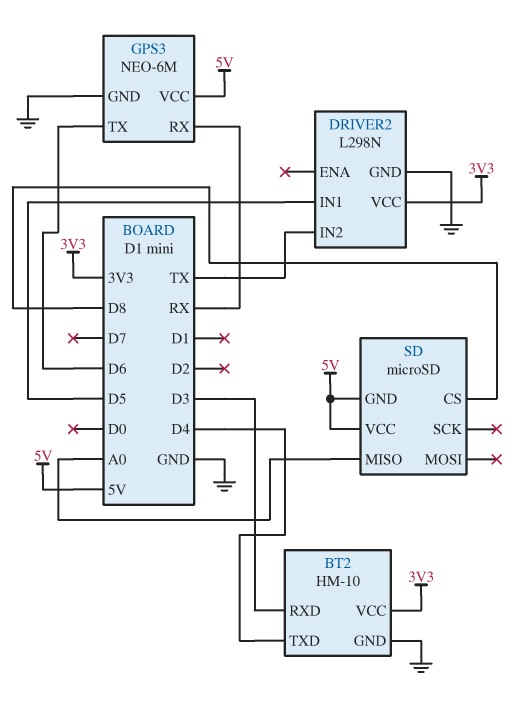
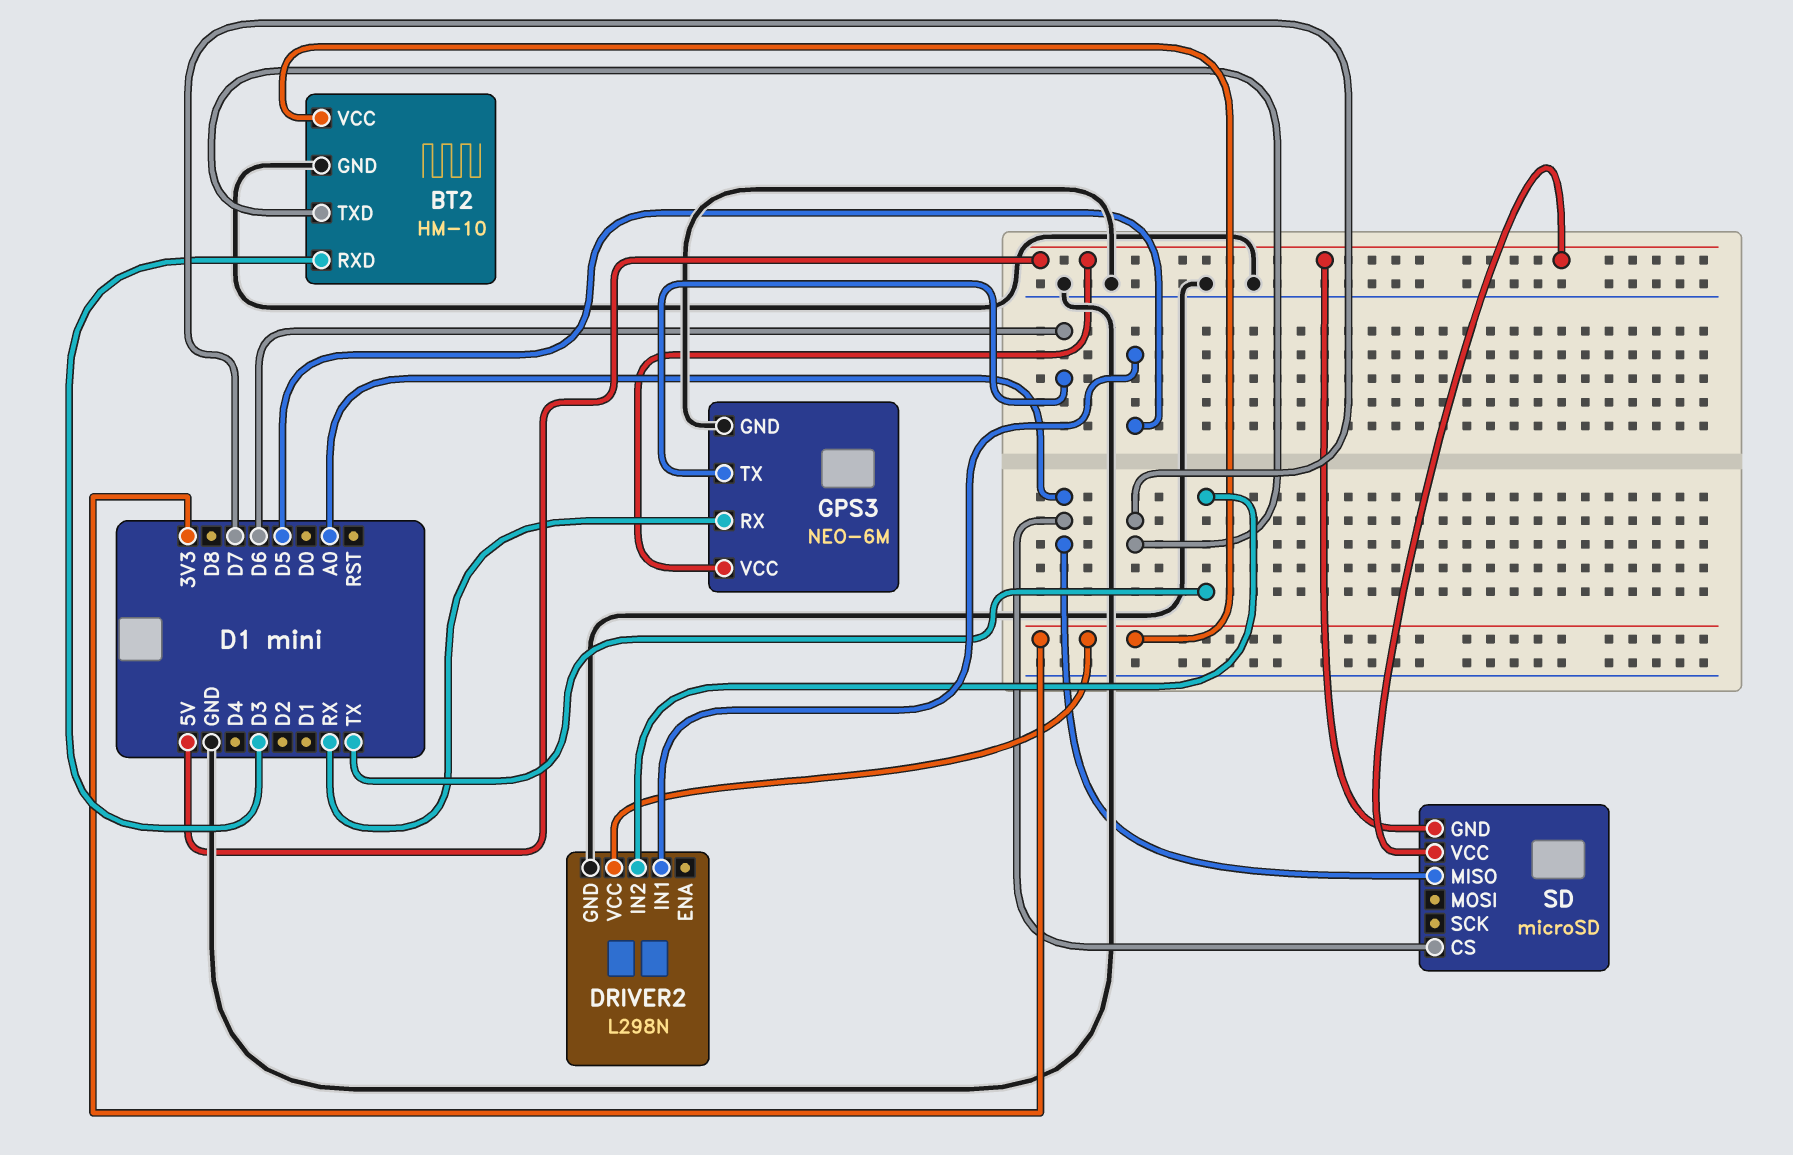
BT2 pin TXD: D4 -> D7
SD pin CS: D8 -> A0

